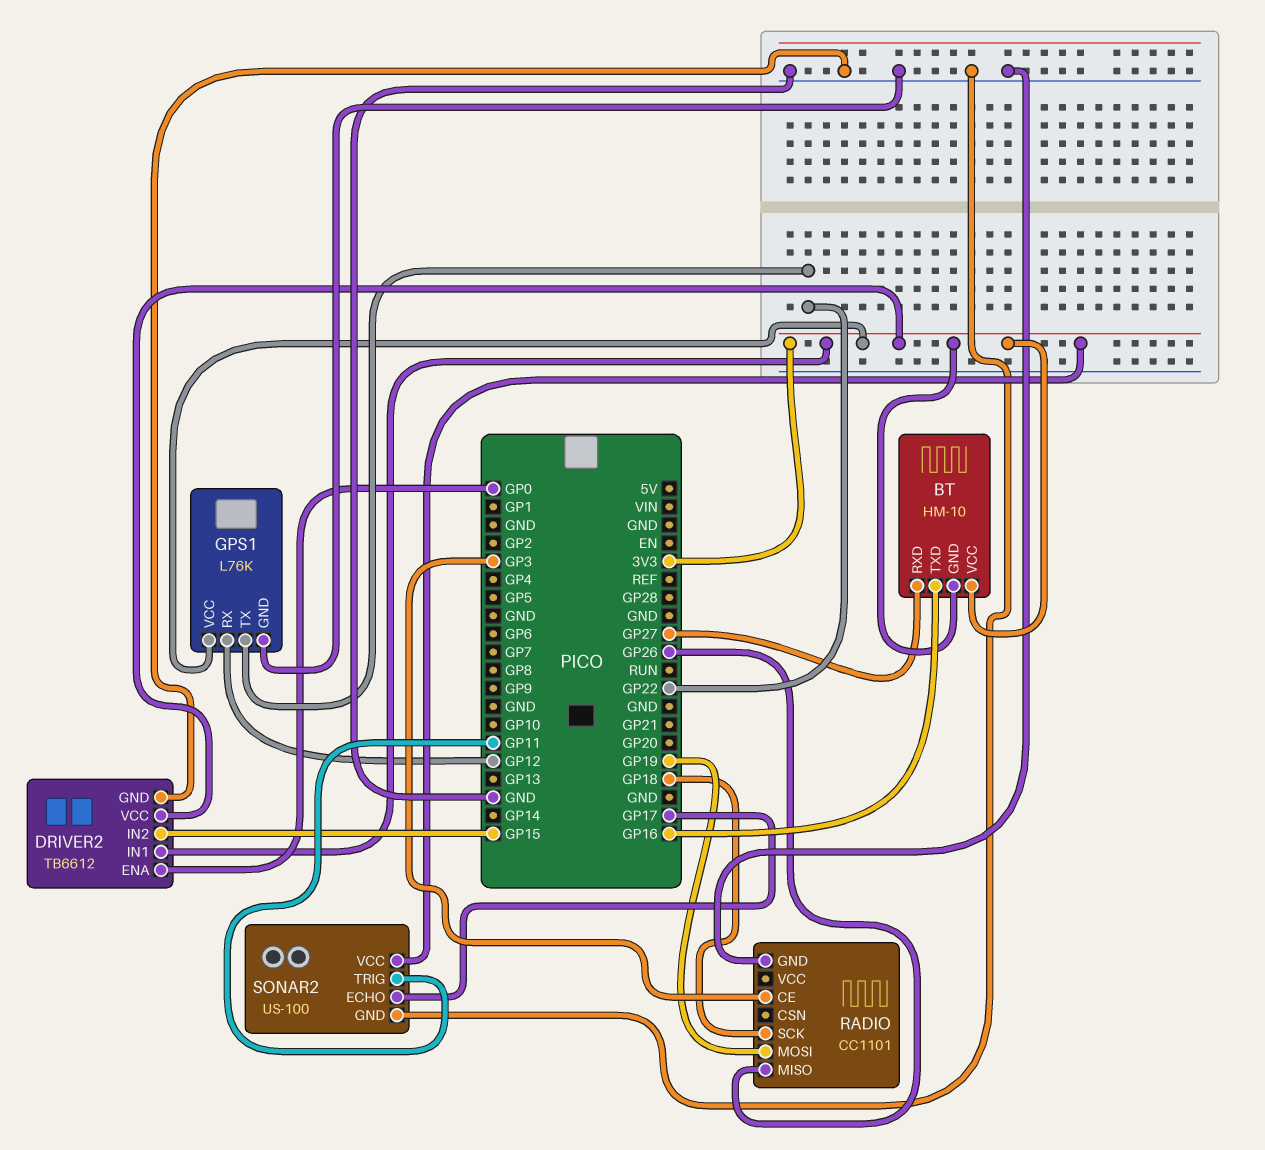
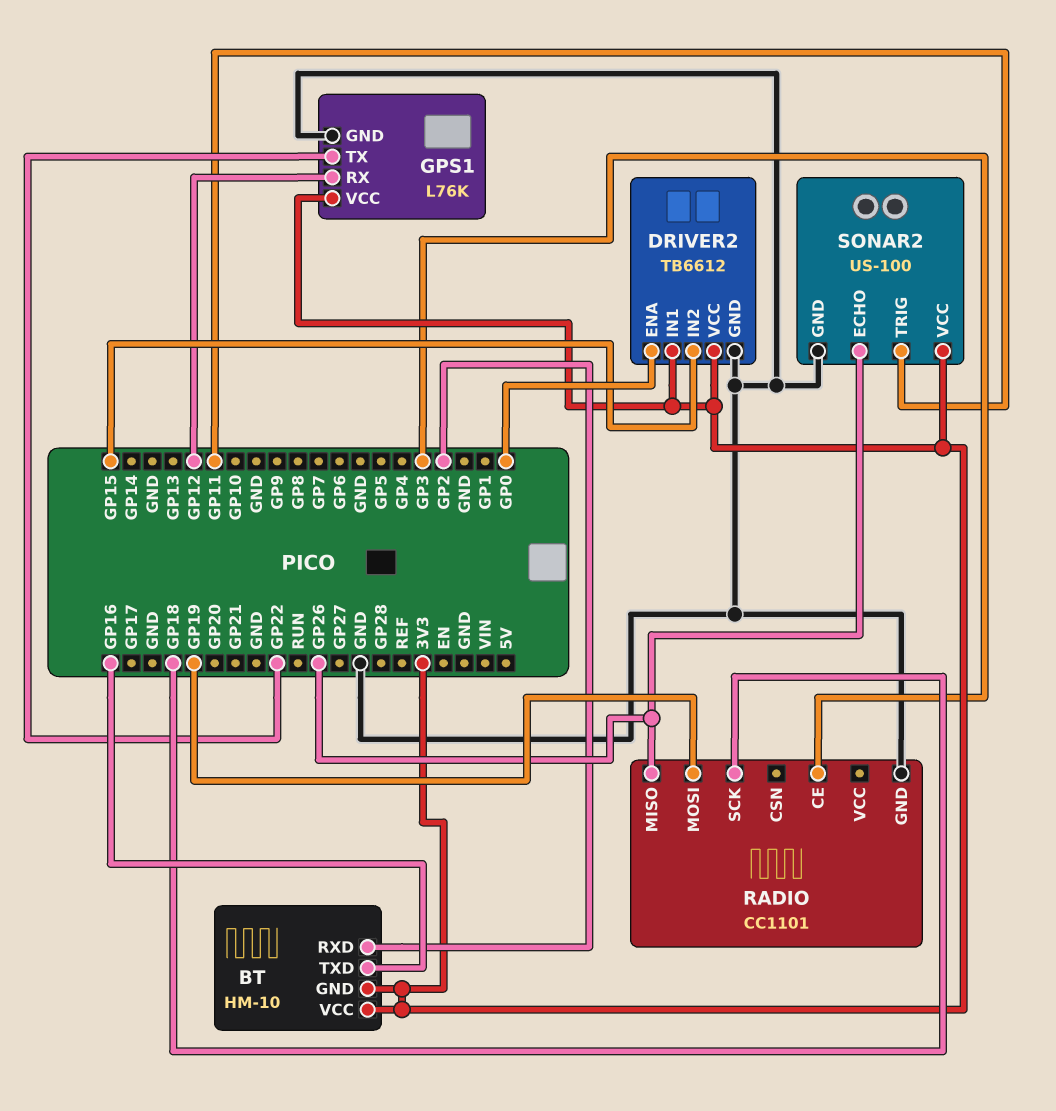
BT pin RXD: GP27 -> GP2
SONAR2 pin ECHO: GP17 -> GP26

